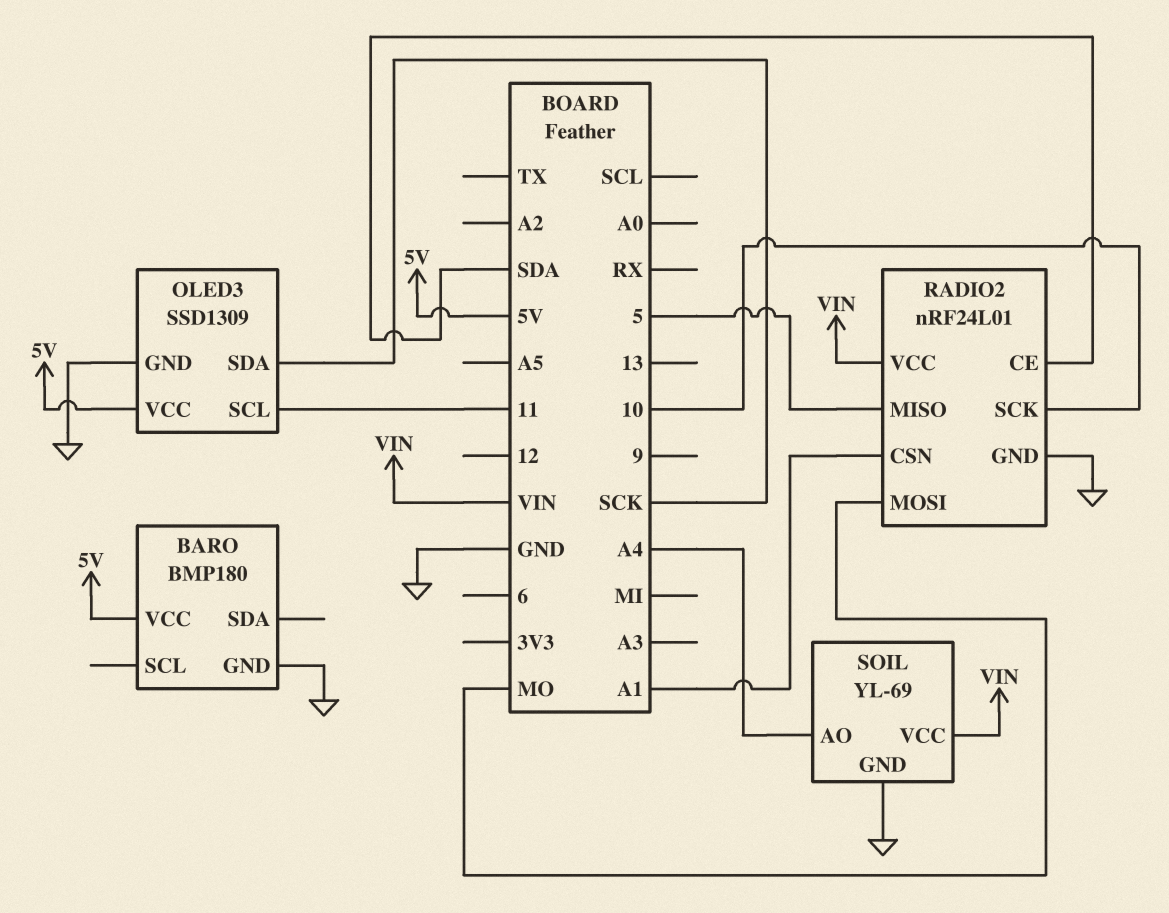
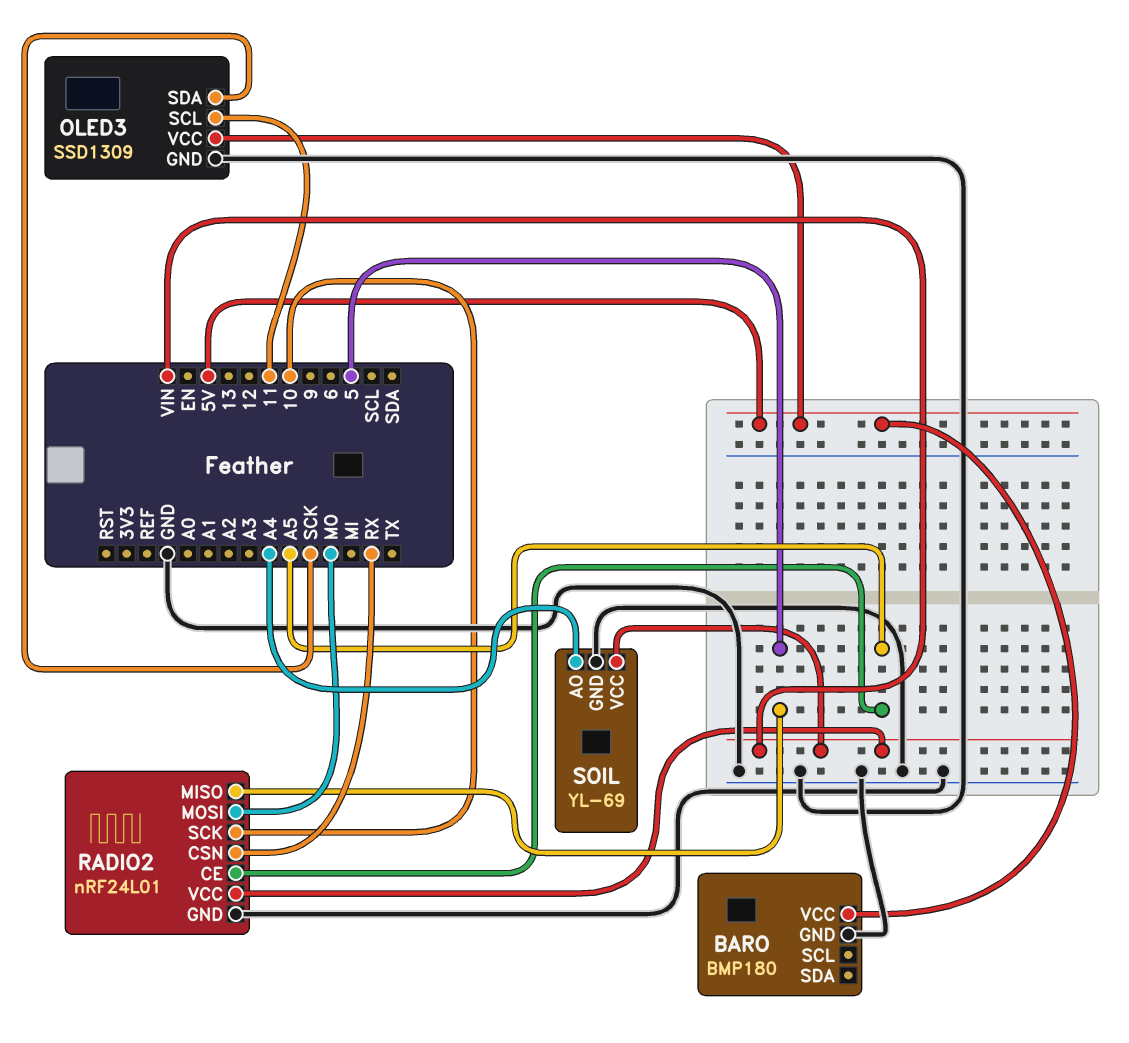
RADIO2 pin CE: SDA -> A5
RADIO2 pin CSN: A1 -> RX

